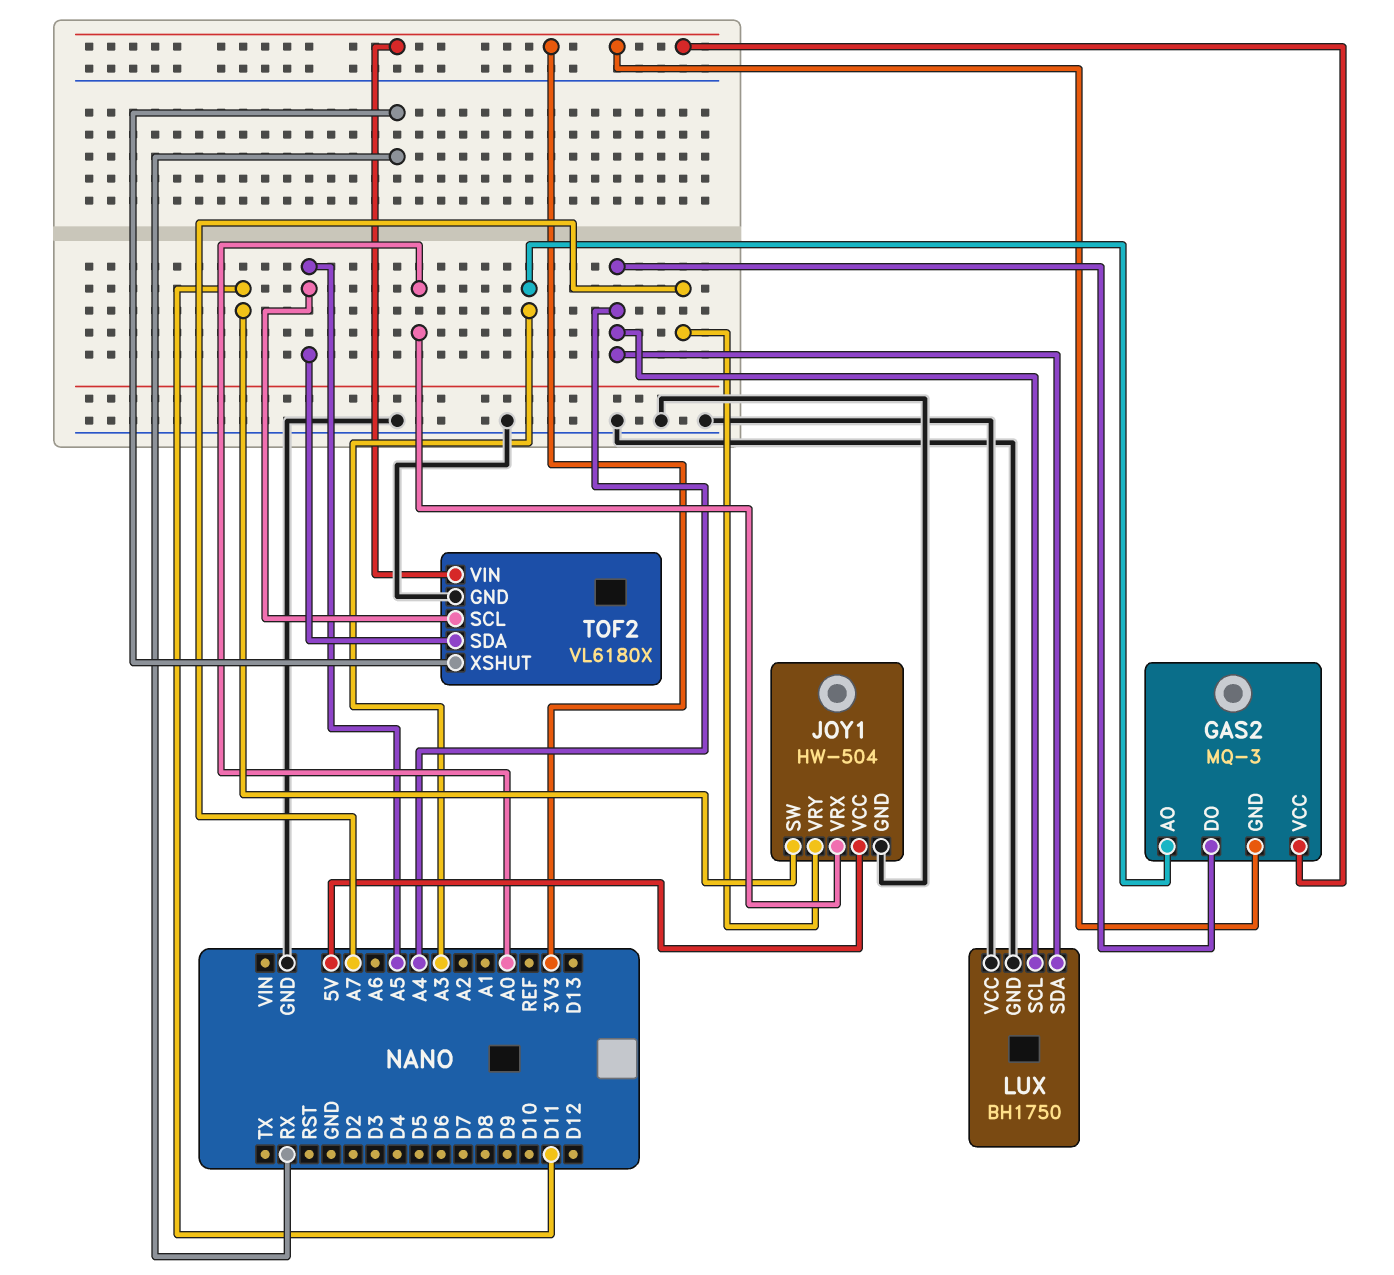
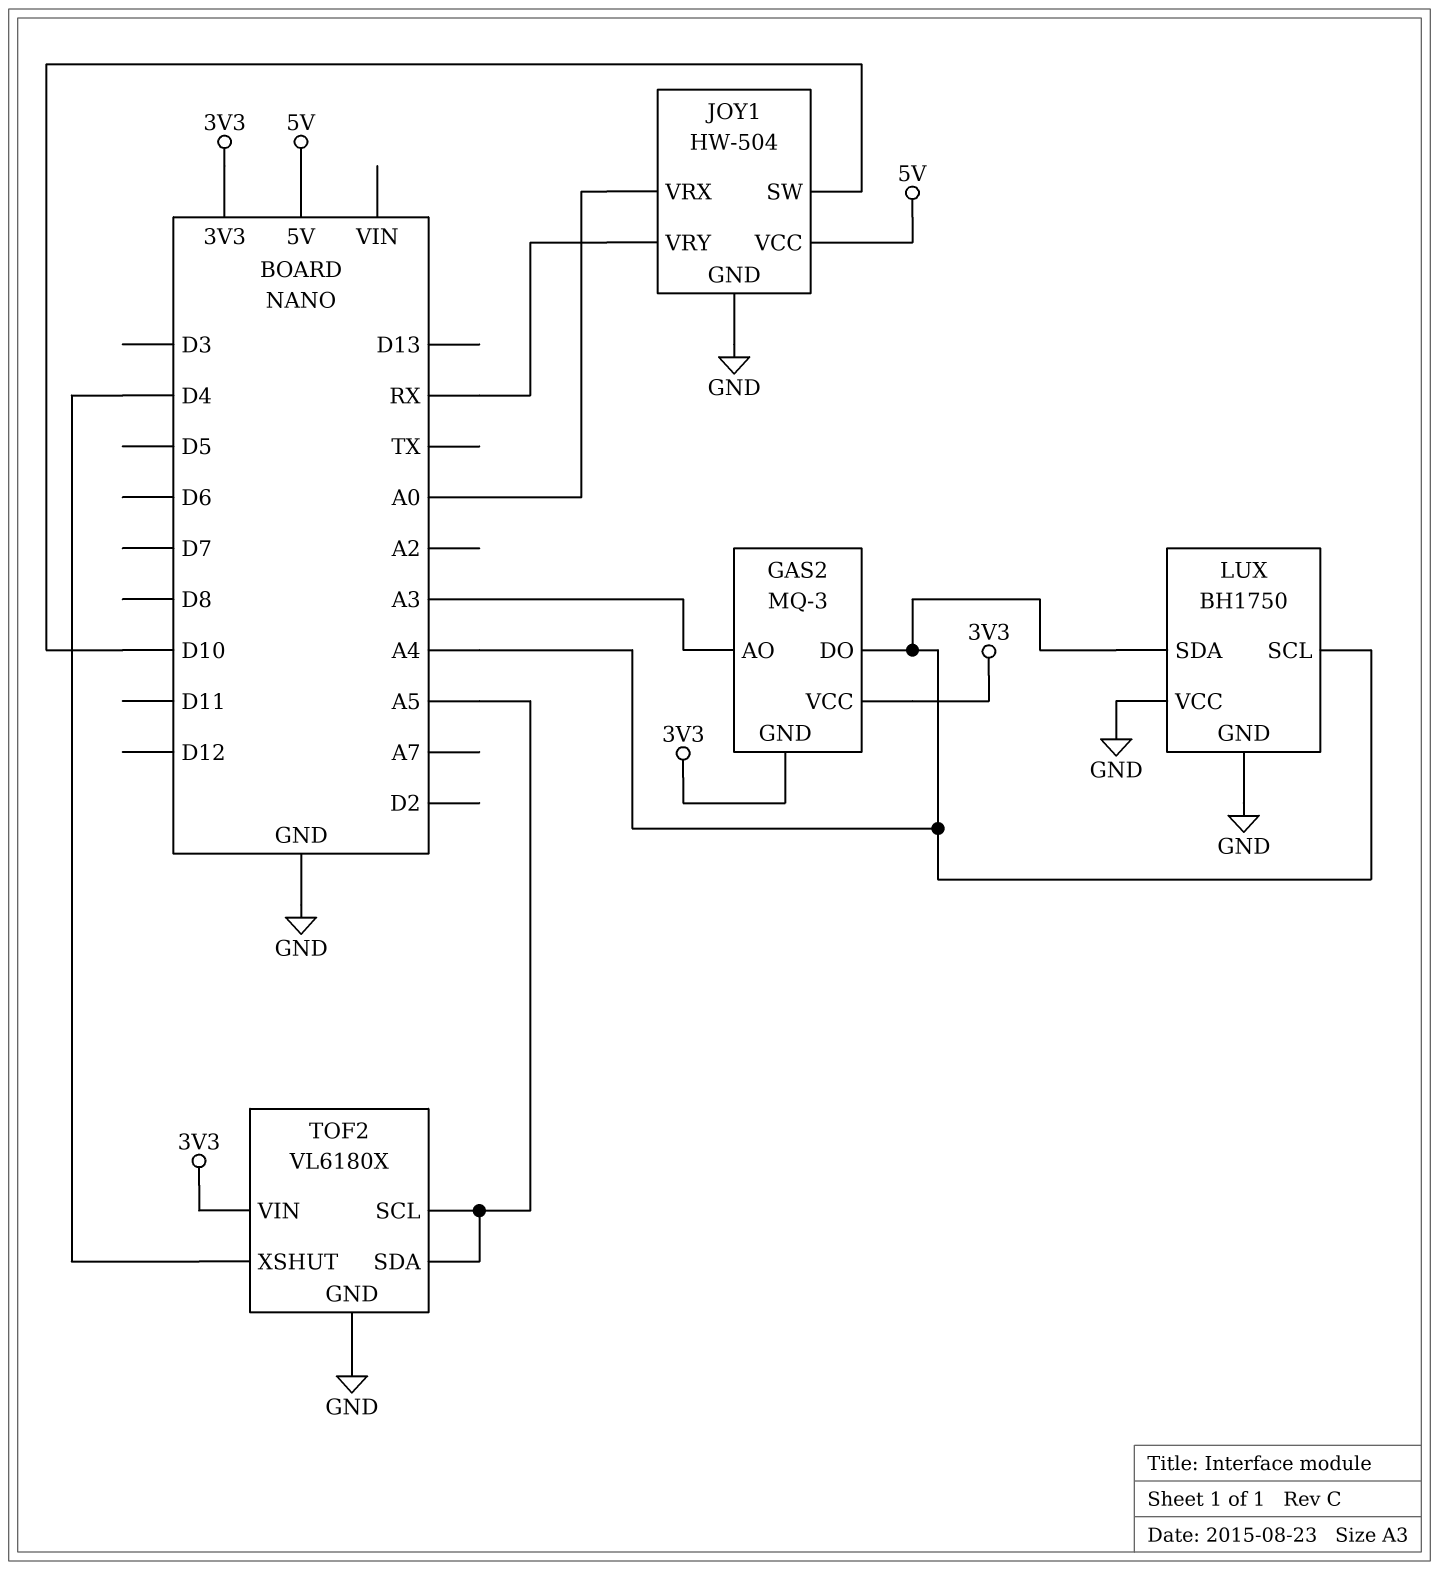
JOY1 pin SW: D11 -> D10
JOY1 pin VRY: A7 -> RX
TOF2 pin XSHUT: RX -> D4

